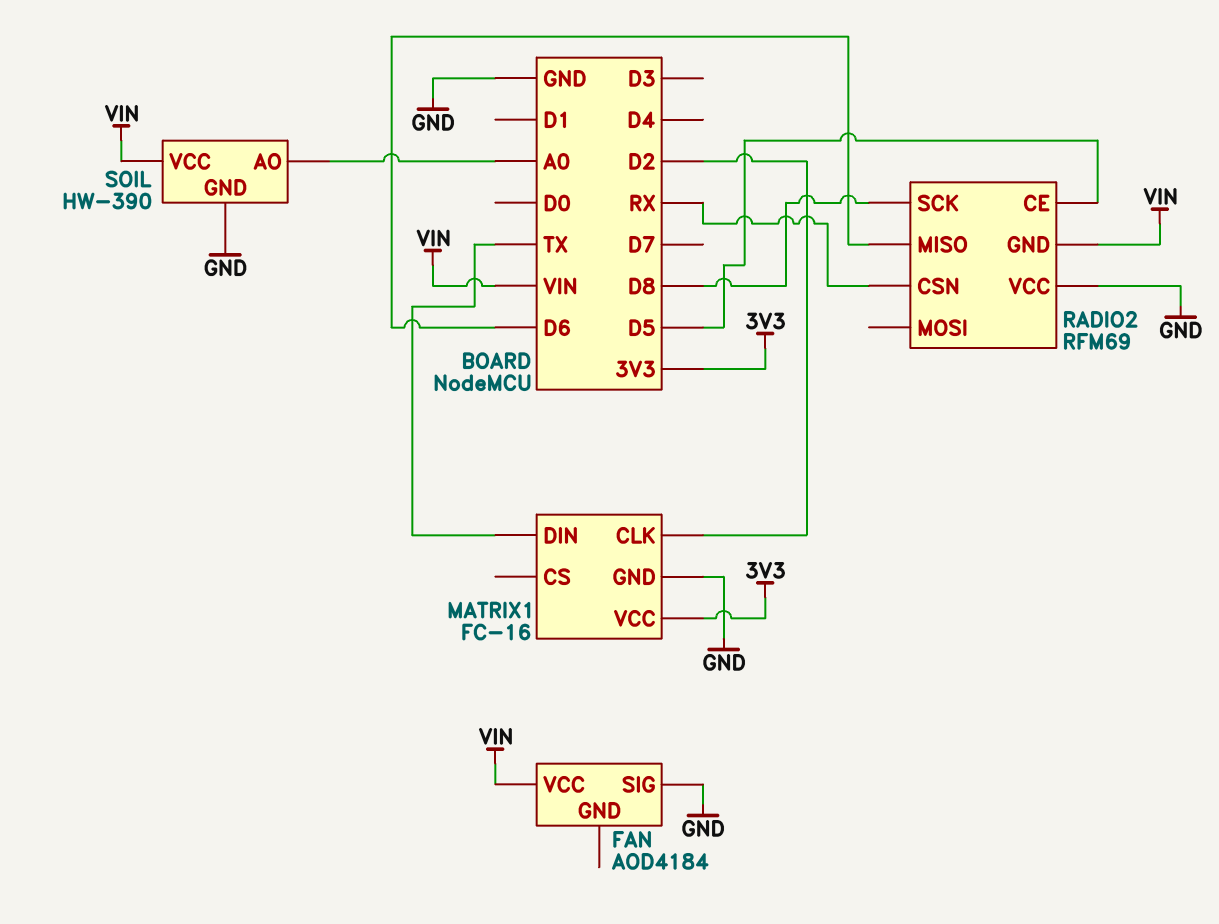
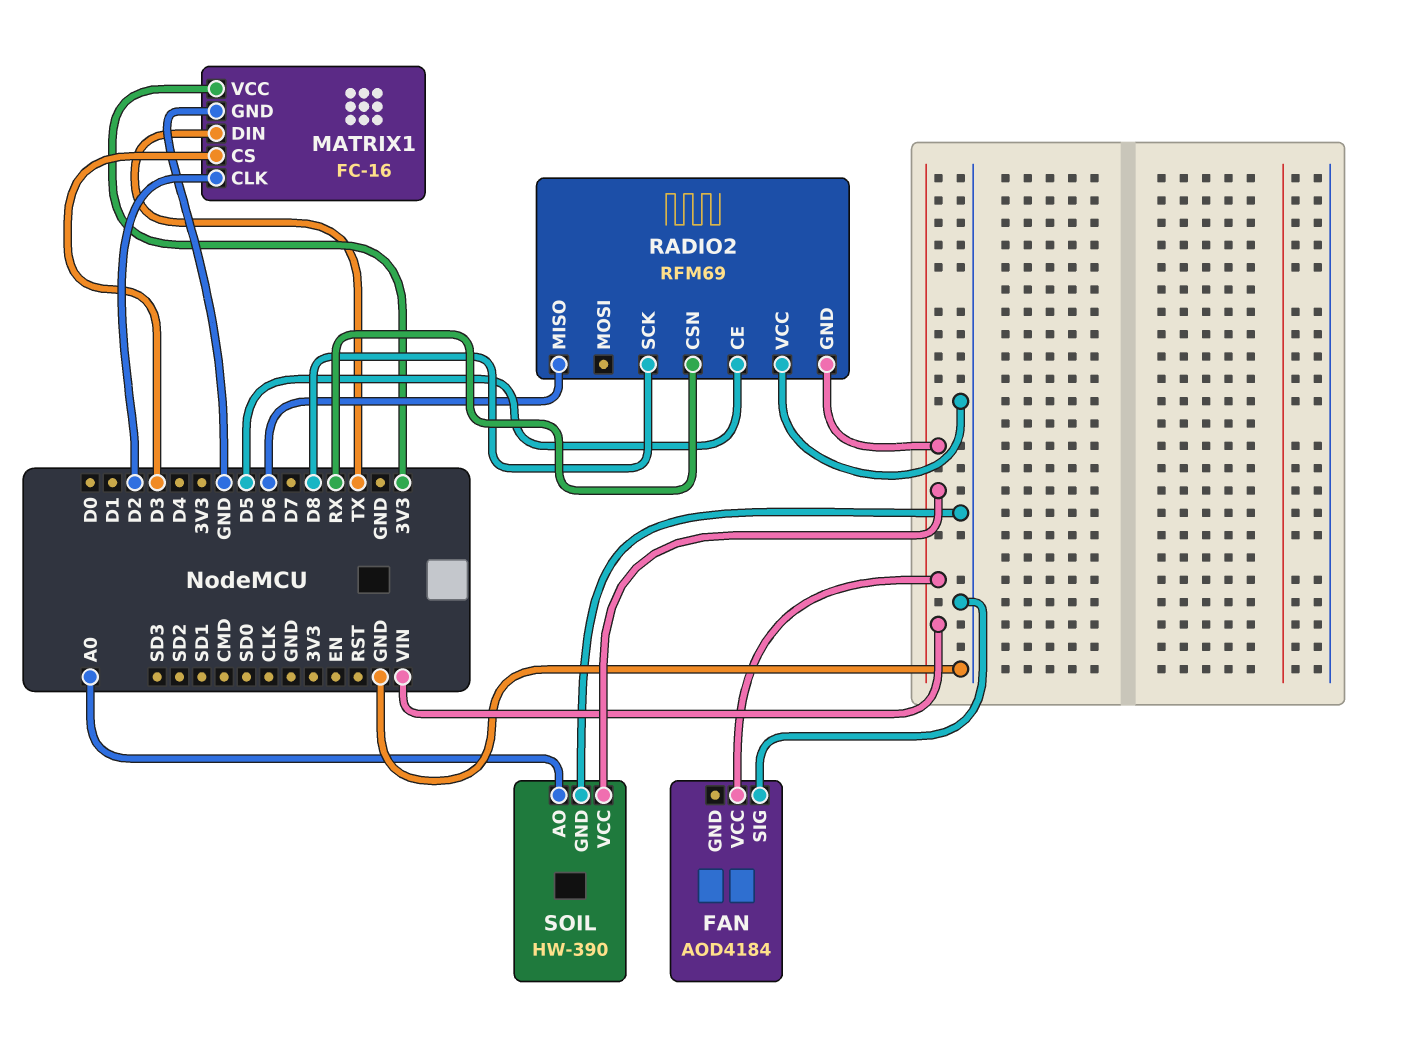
MATRIX1 pin CS: none -> D3

